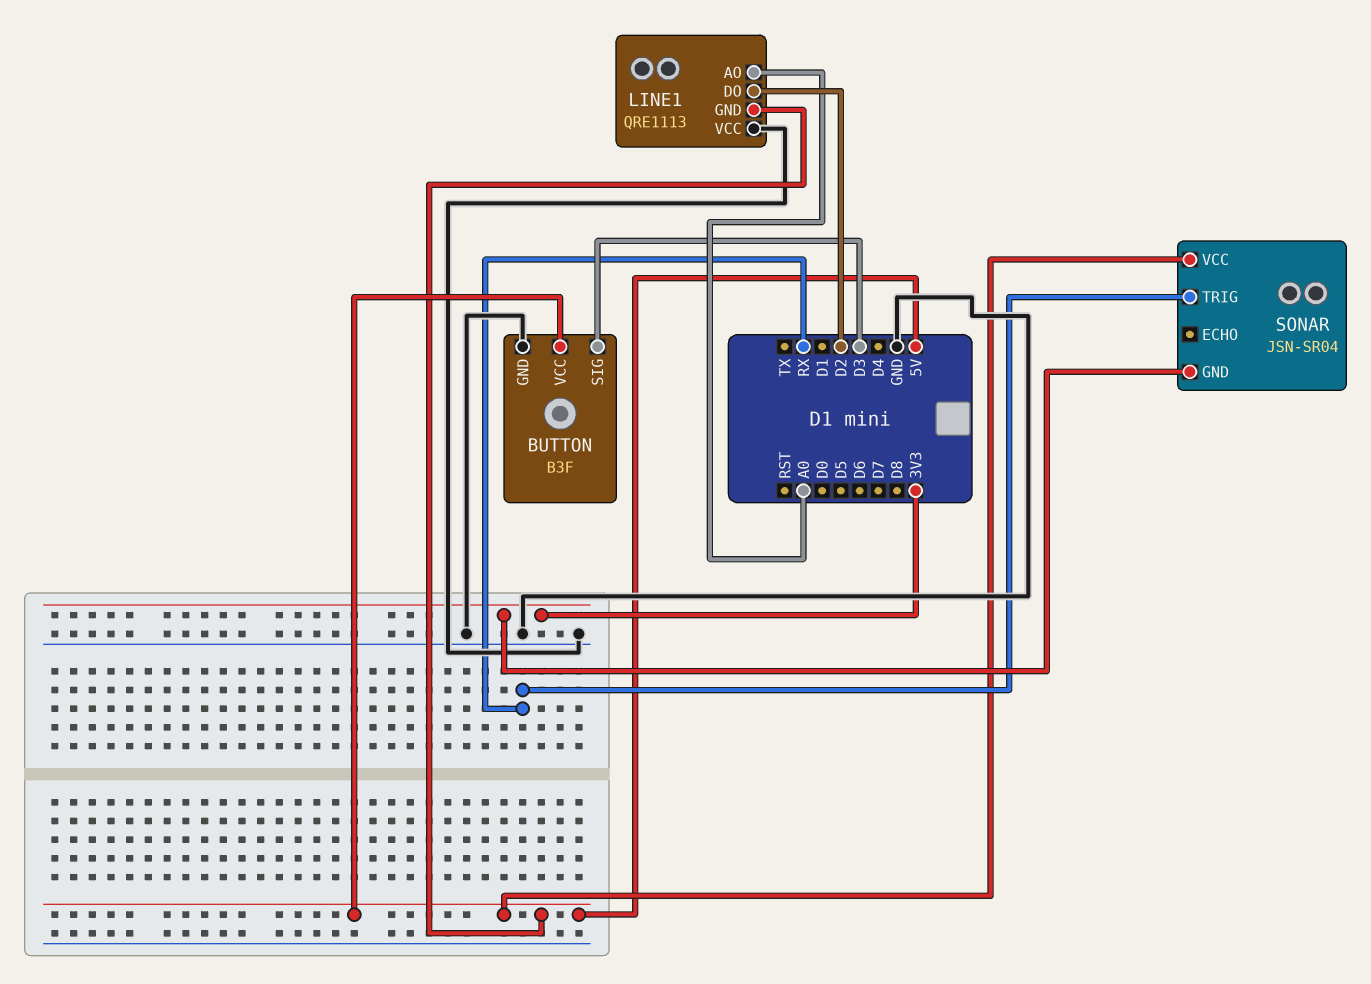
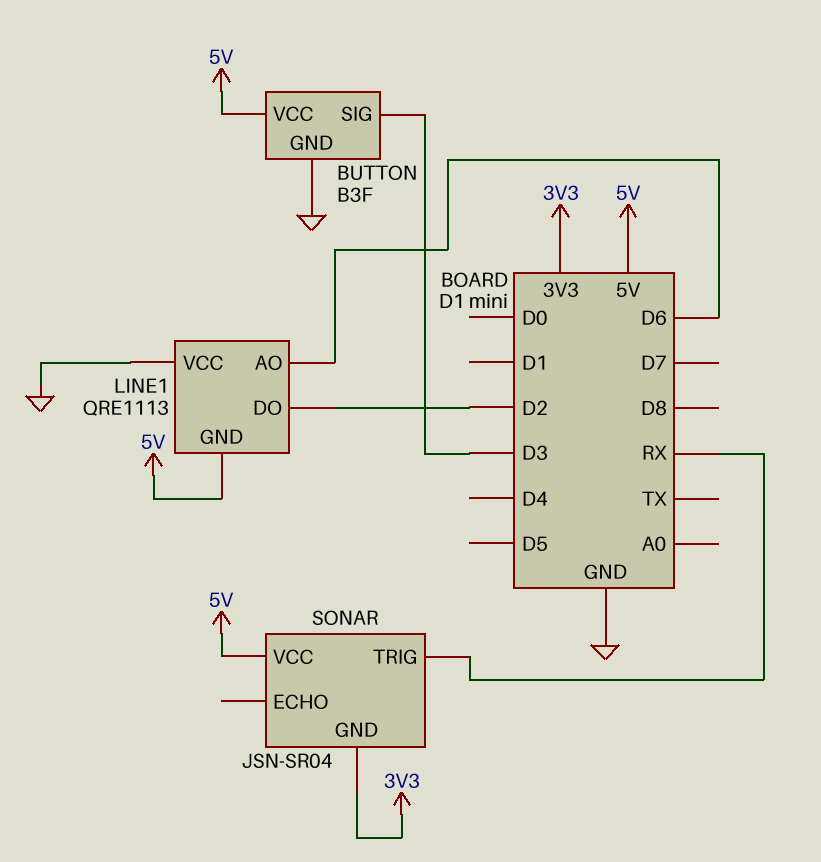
LINE1 pin AO: A0 -> D6

